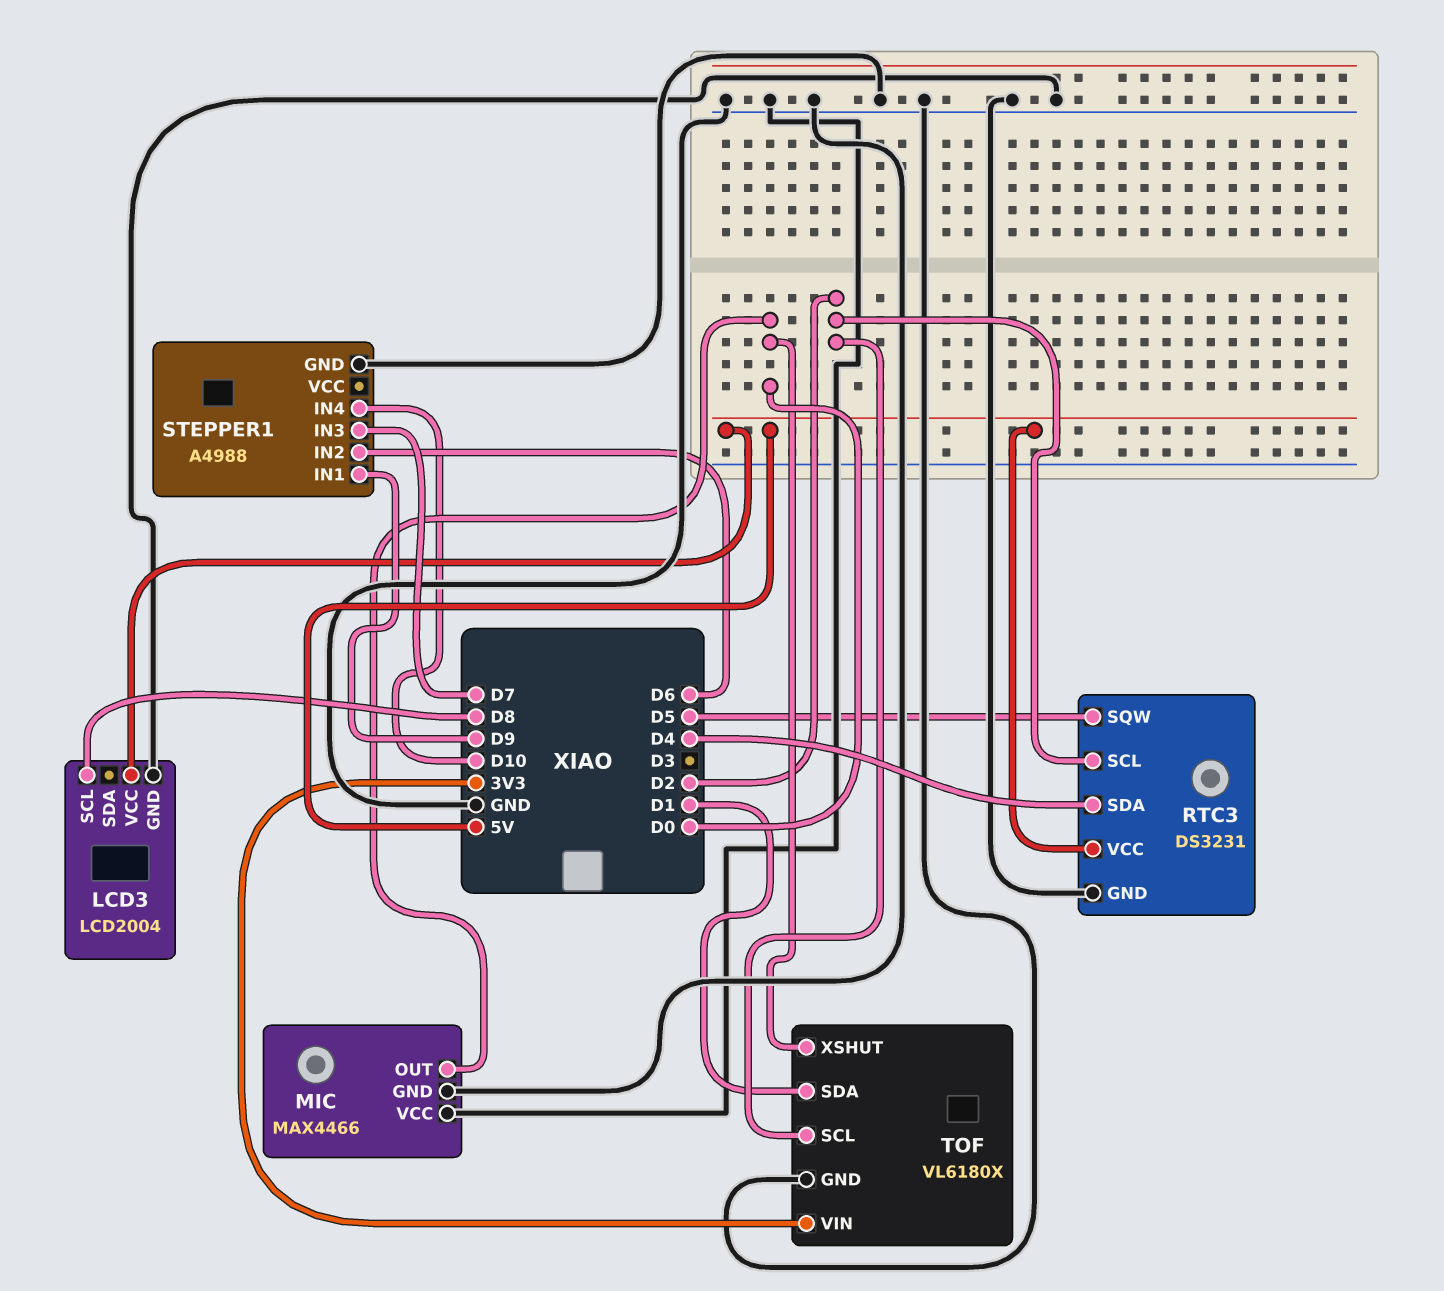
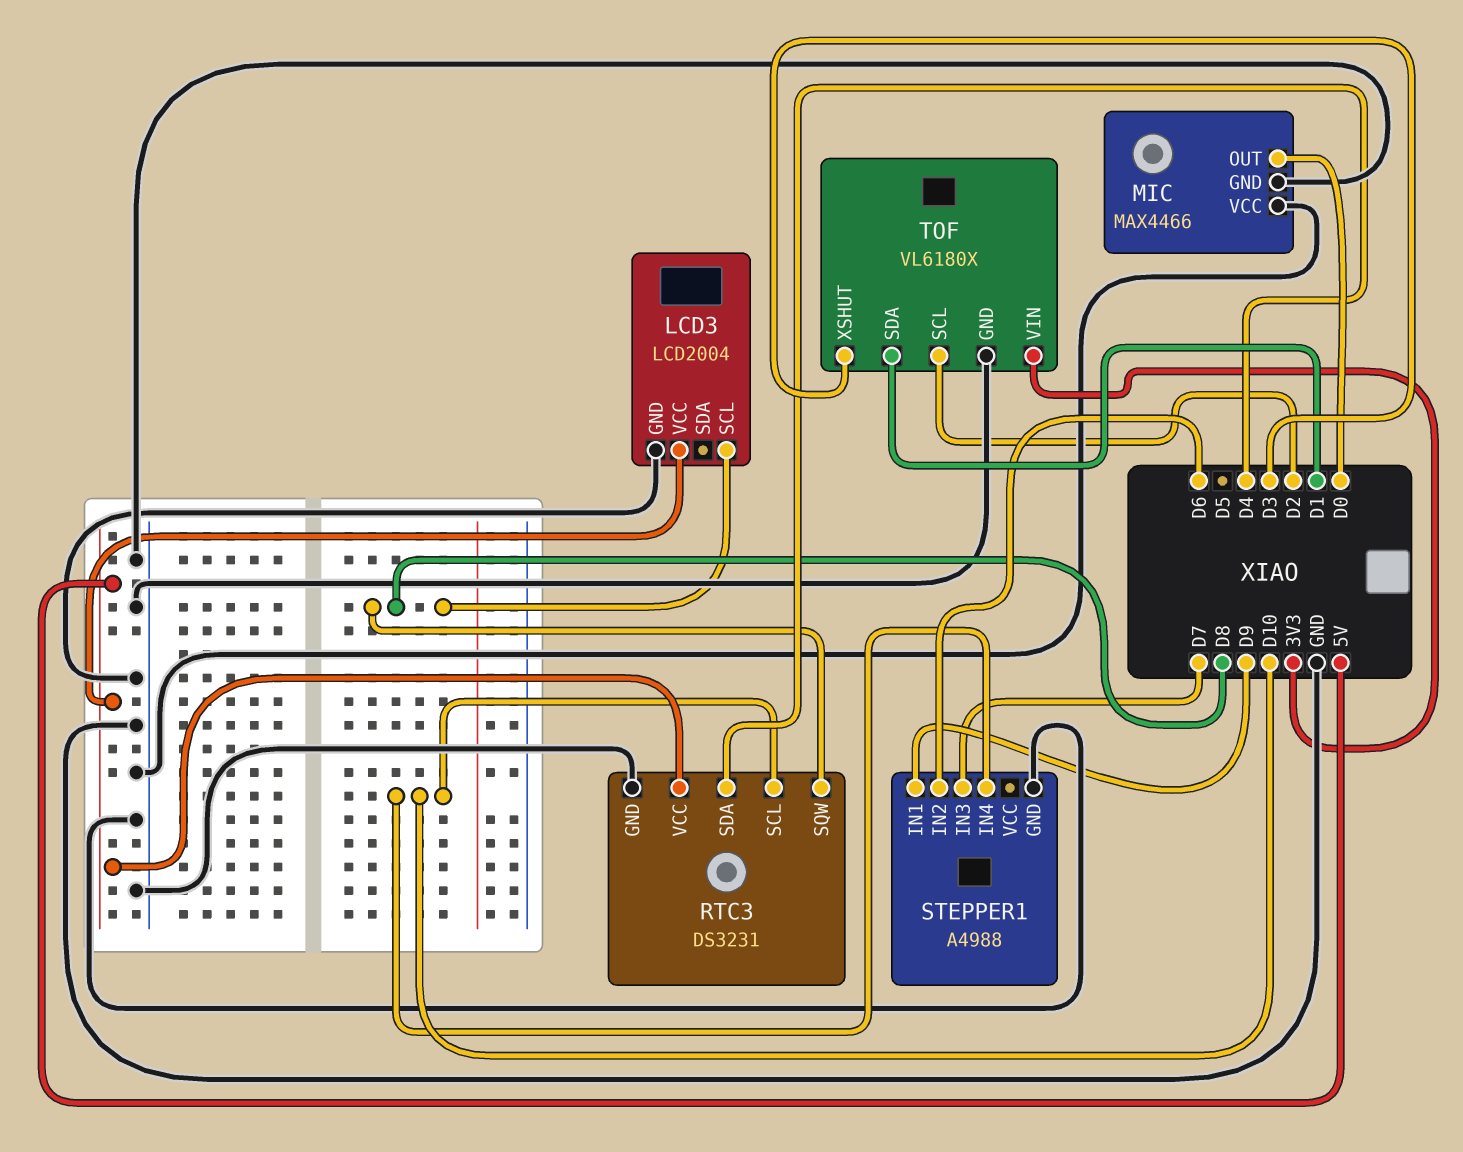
RTC3 pin SCL: D2 -> D10
RTC3 pin SQW: D5 -> D8
TOF pin XSHUT: D0 -> D3

